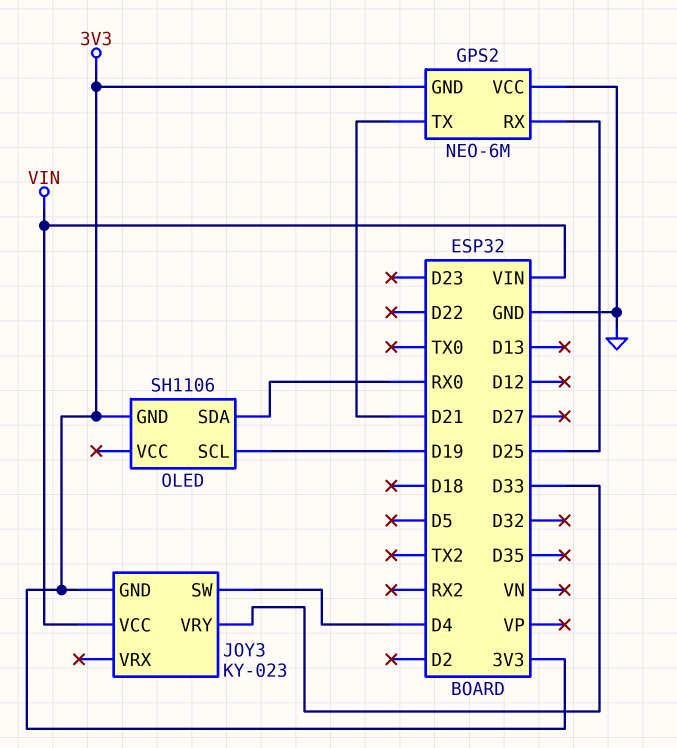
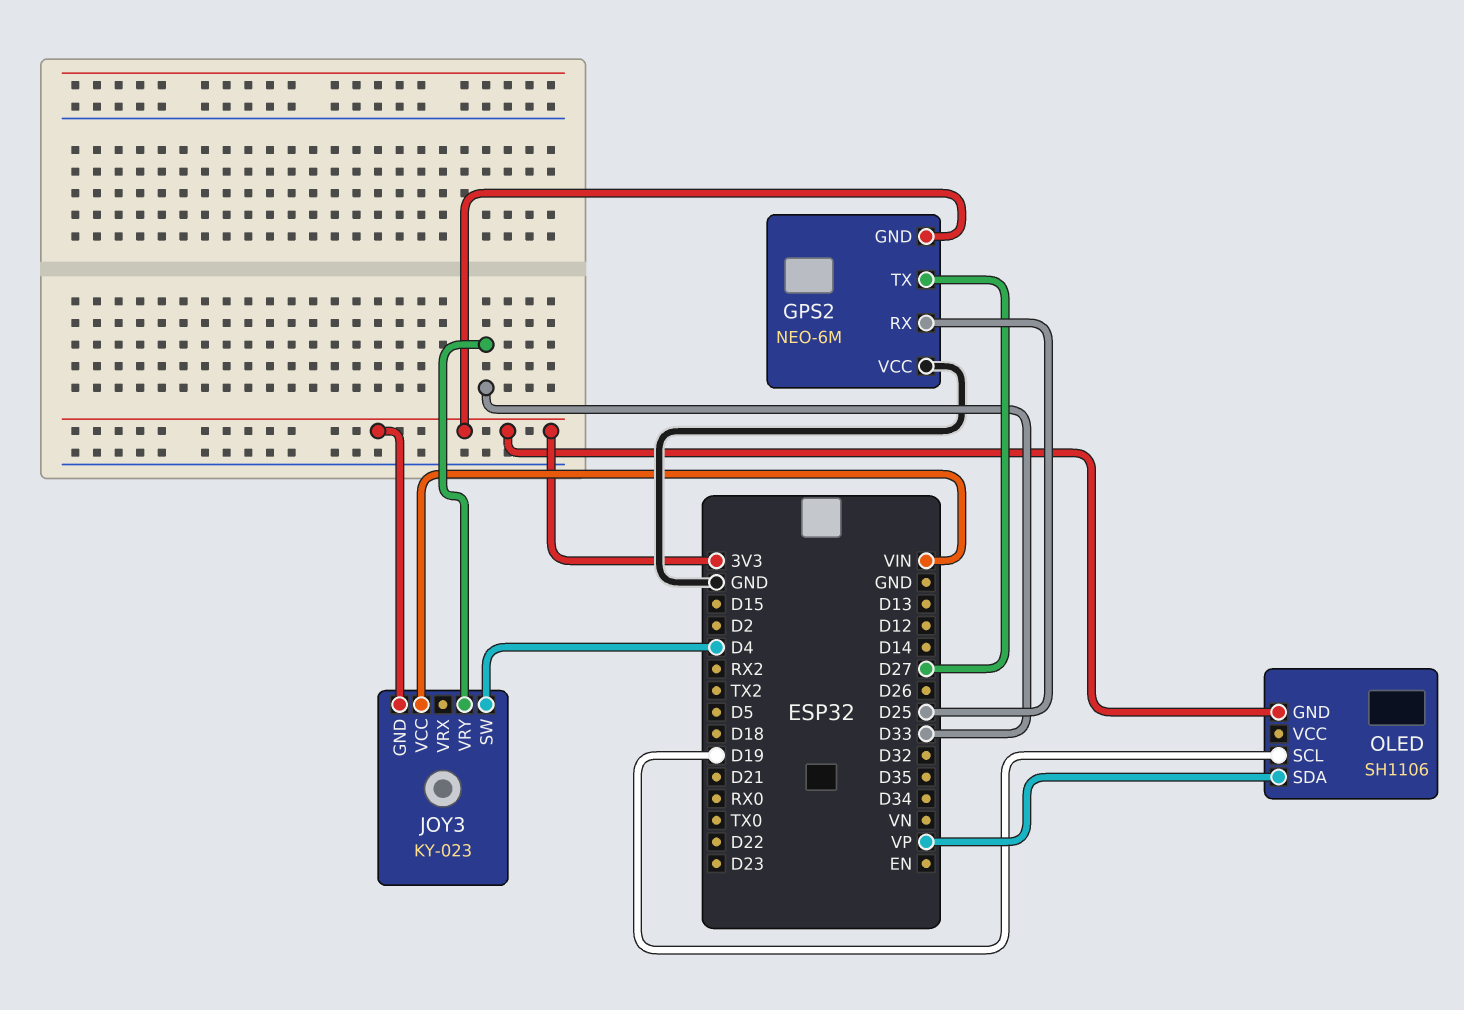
GPS2 pin TX: D21 -> D27
OLED pin SDA: RX0 -> VP

